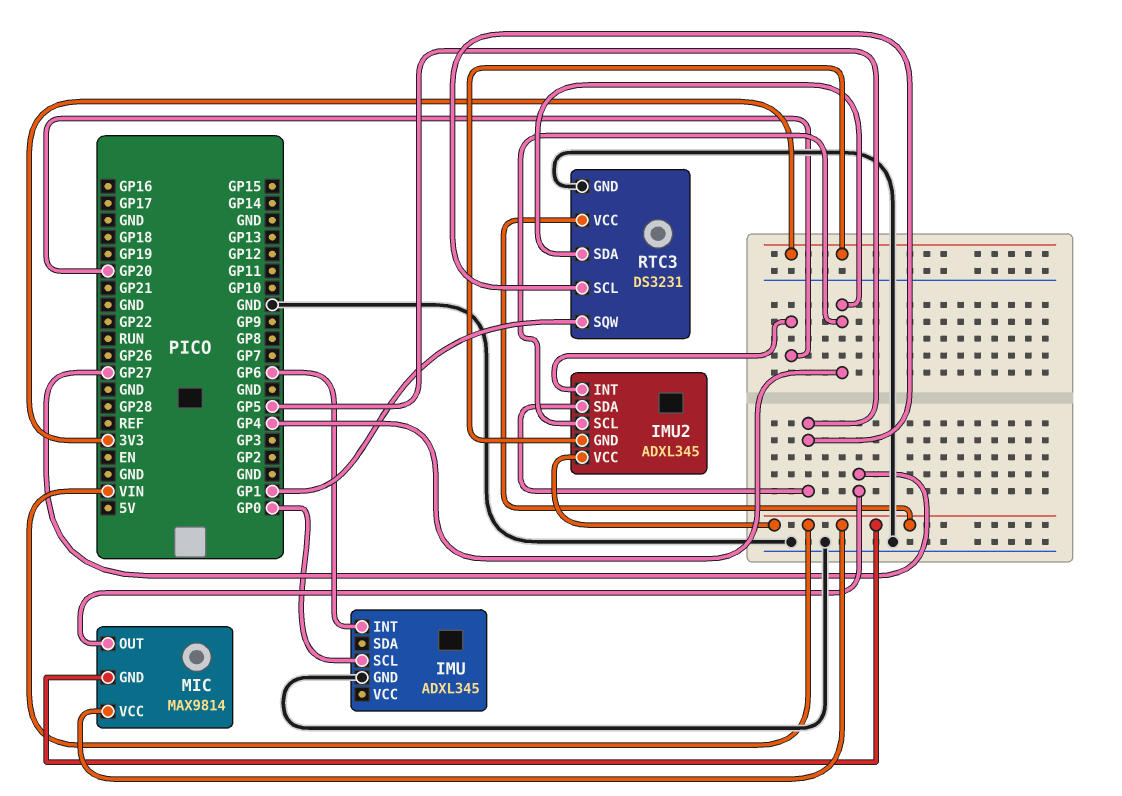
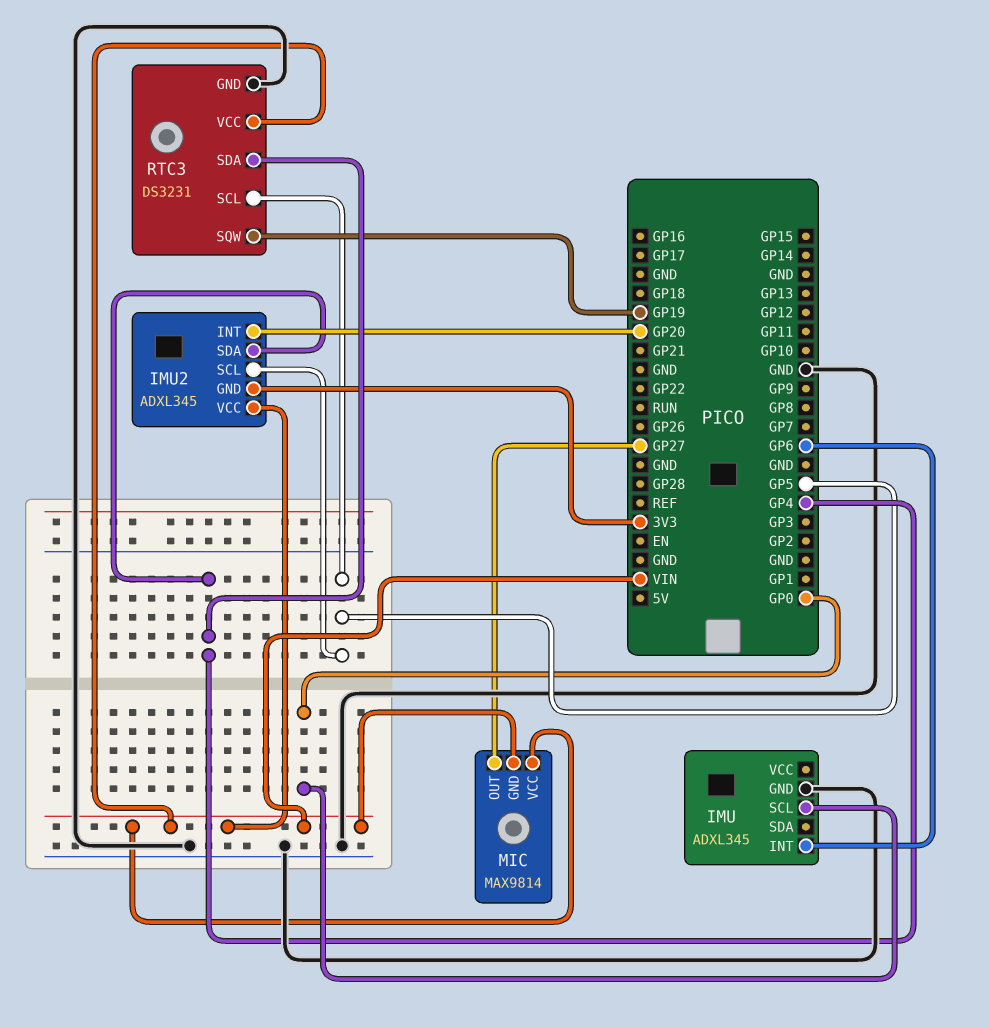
IMU2 pin SCL: GP4 -> GP5
IMU2 pin SDA: GP5 -> GP4
RTC3 pin SQW: GP1 -> GP19

